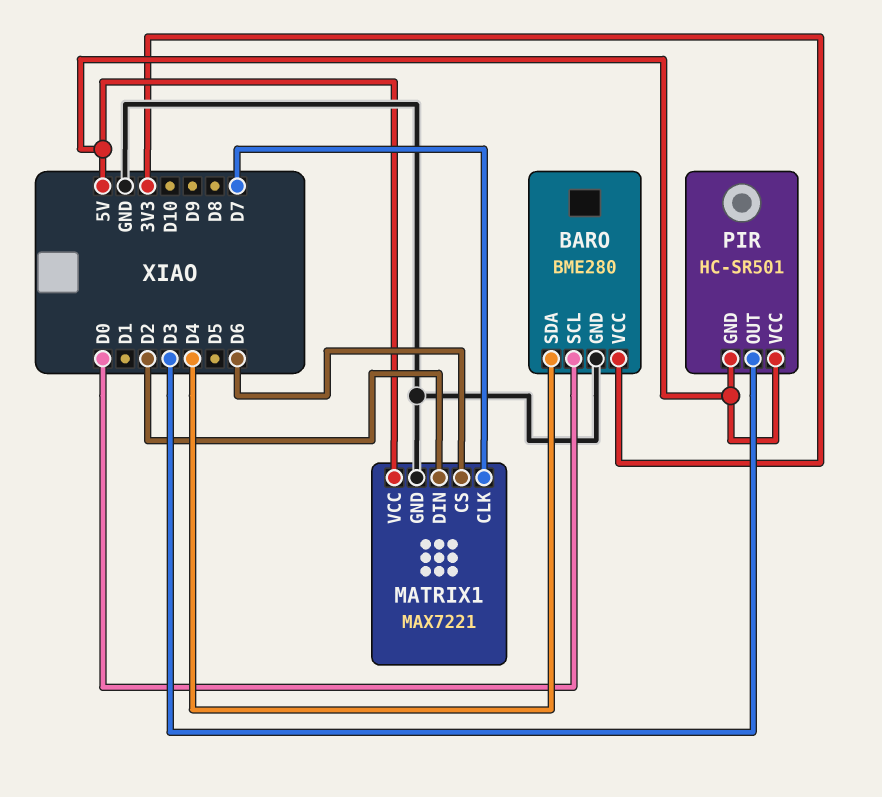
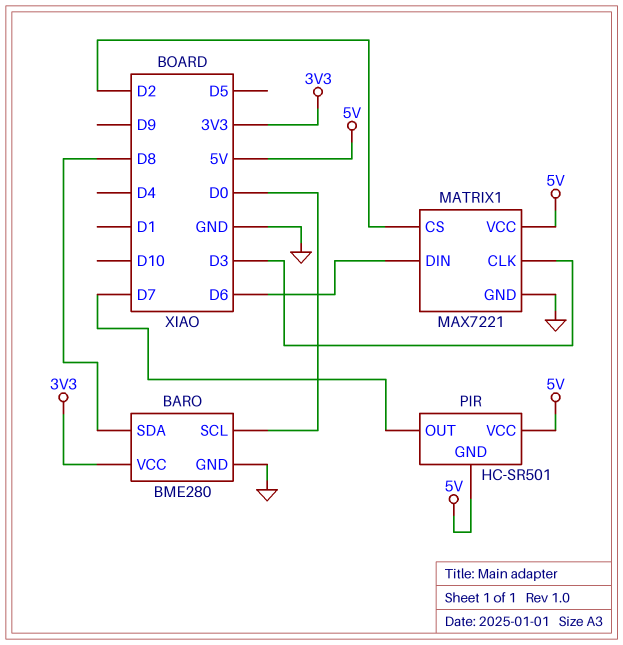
BARO pin SDA: D4 -> D8
MATRIX1 pin CLK: D7 -> D3
MATRIX1 pin CS: D6 -> D2
MATRIX1 pin DIN: D2 -> D6
PIR pin OUT: D3 -> D7

